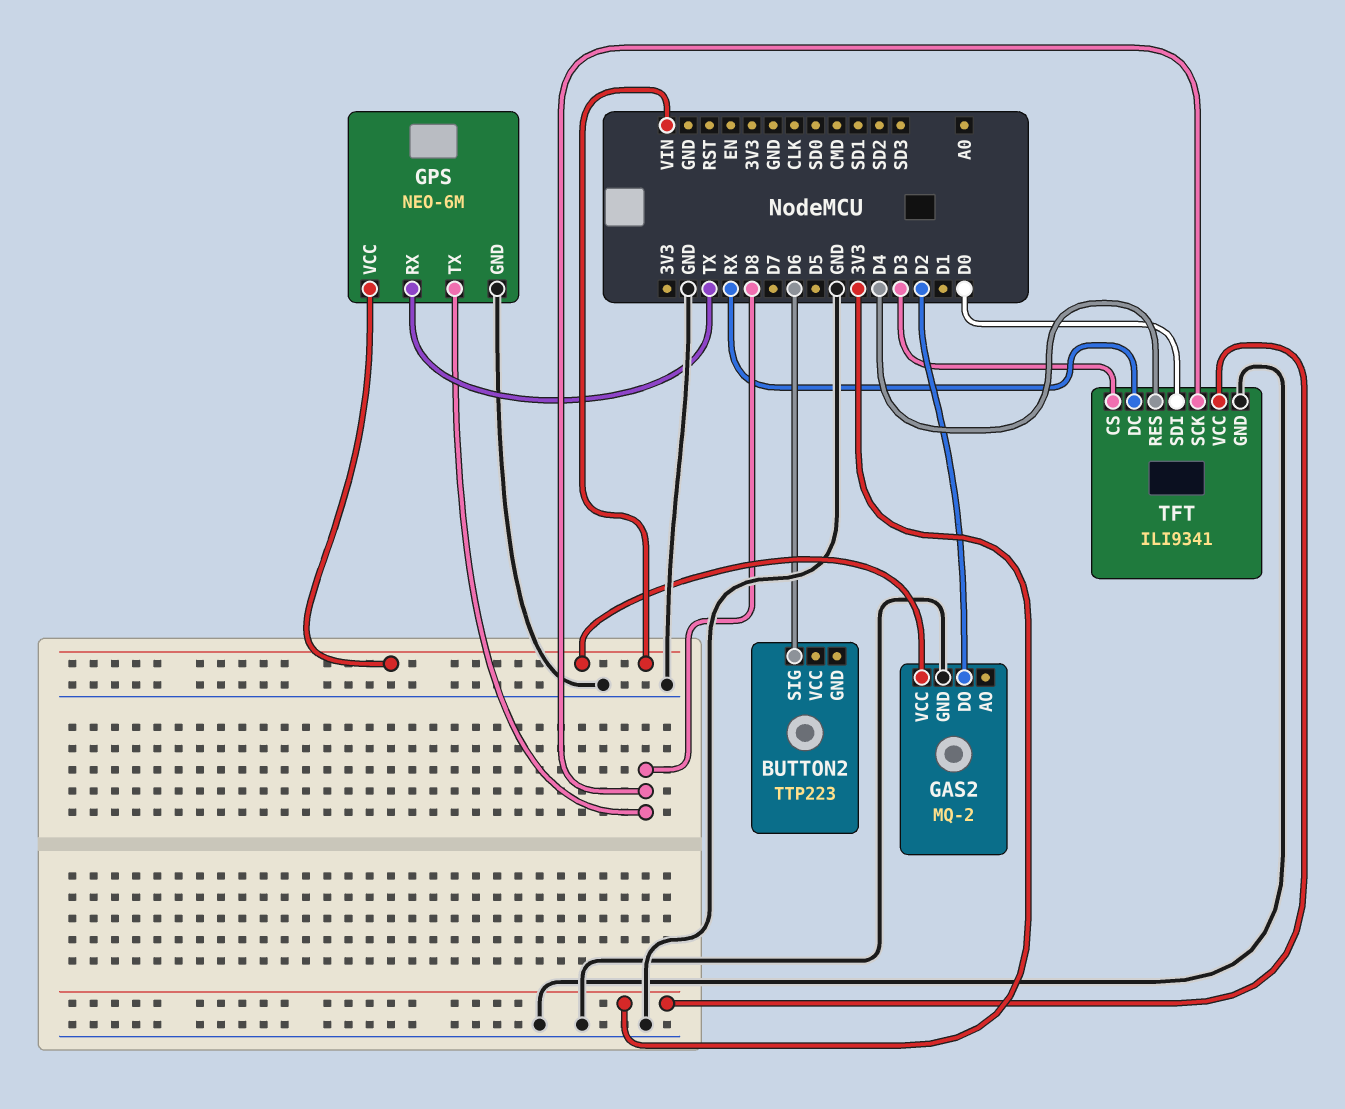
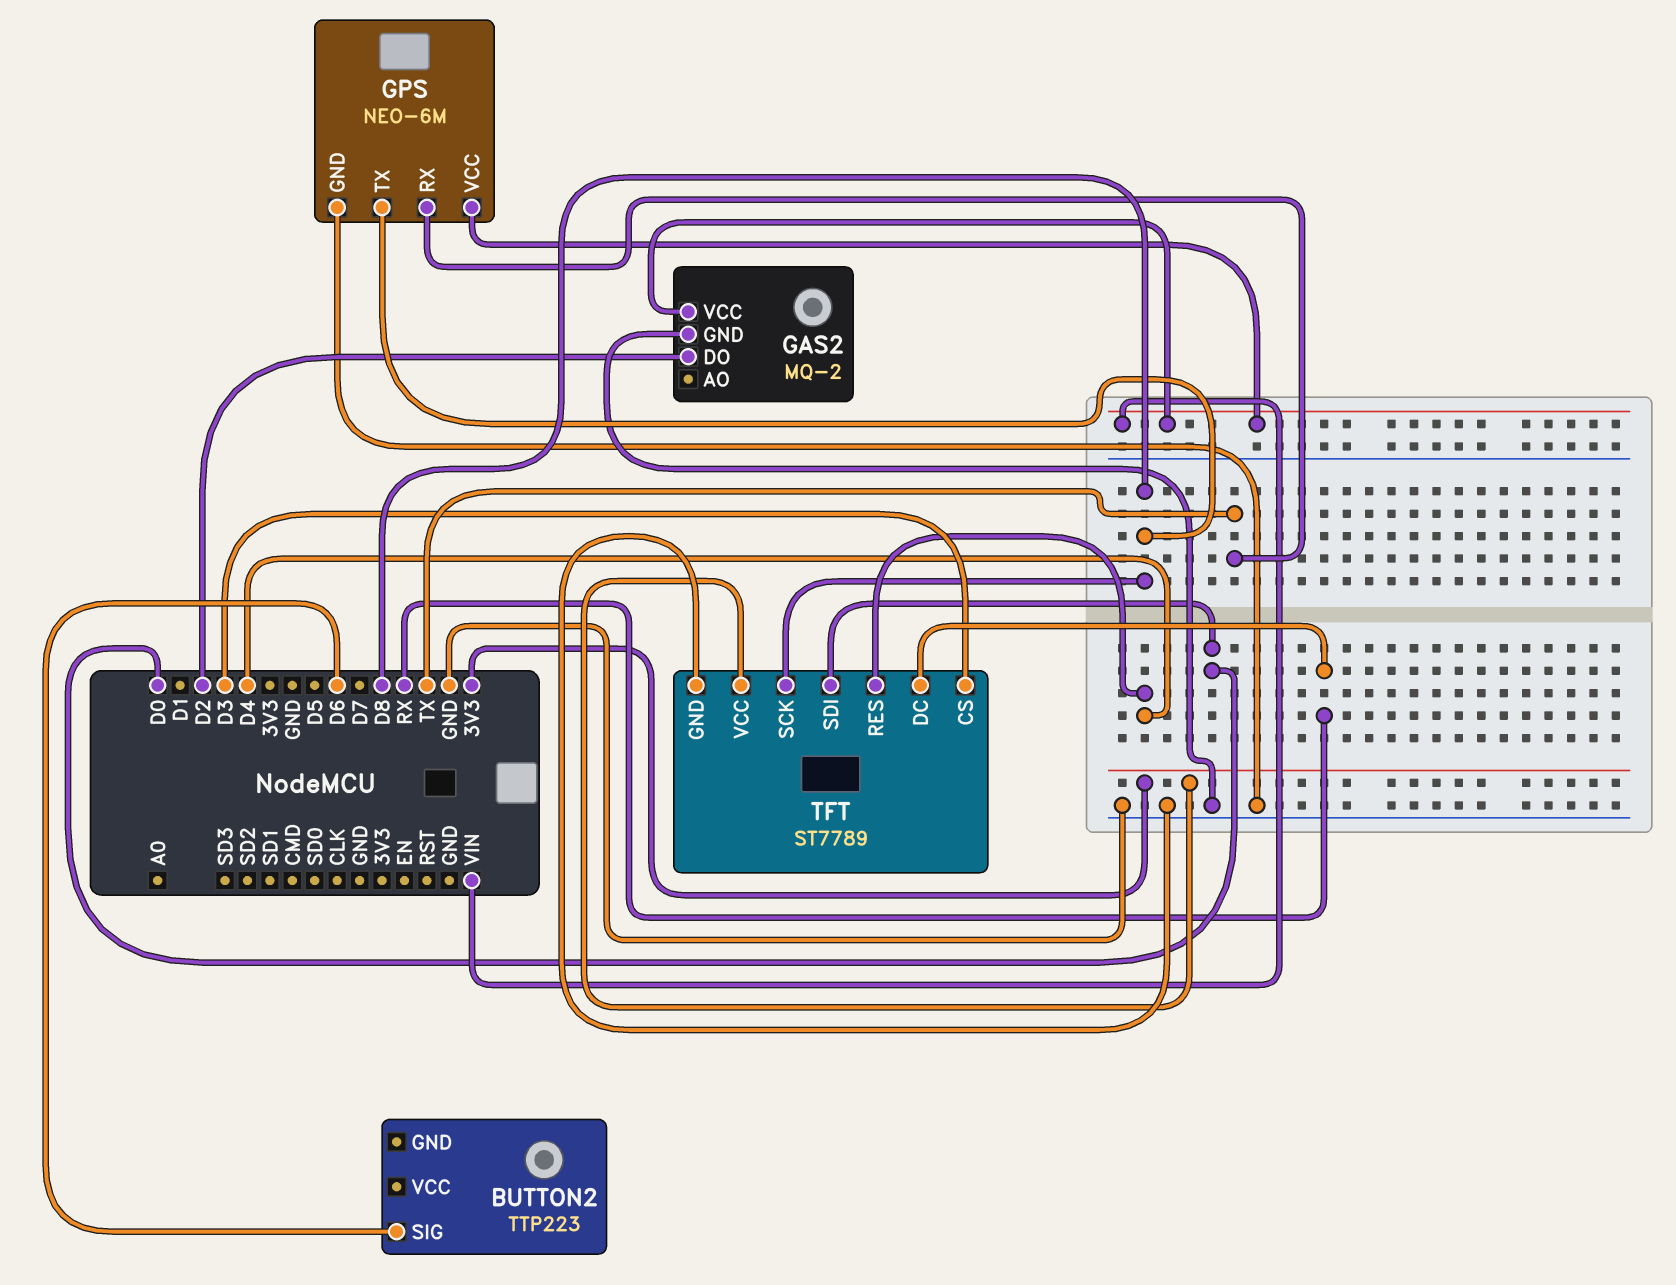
TFT: ILI9341 -> ST7789

